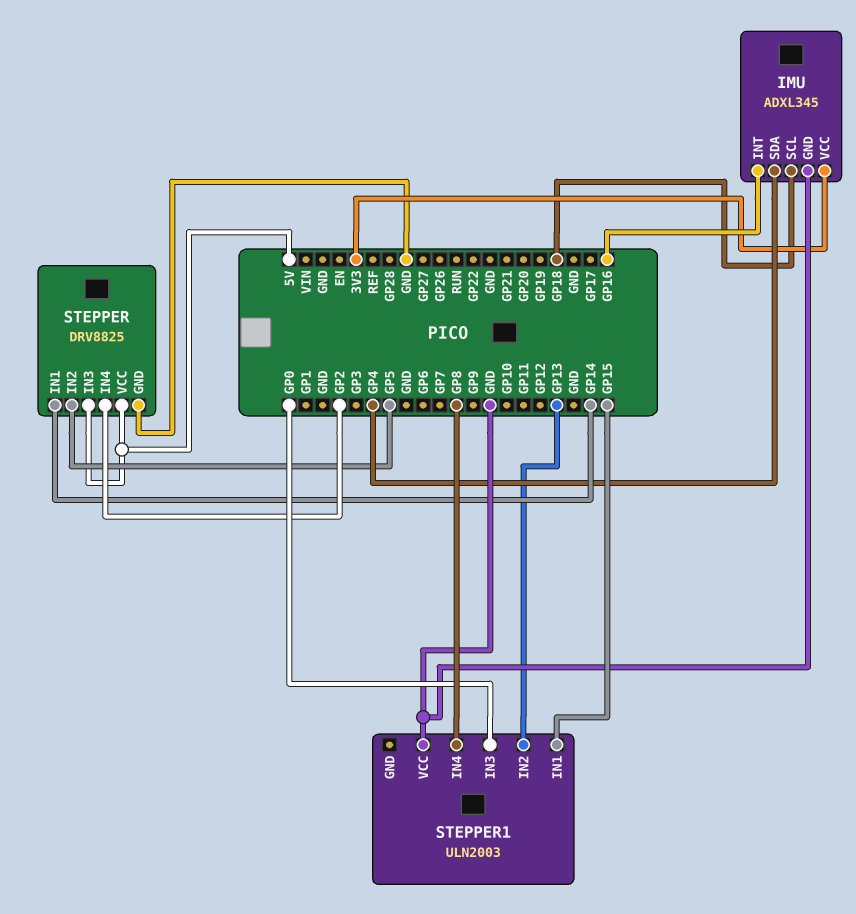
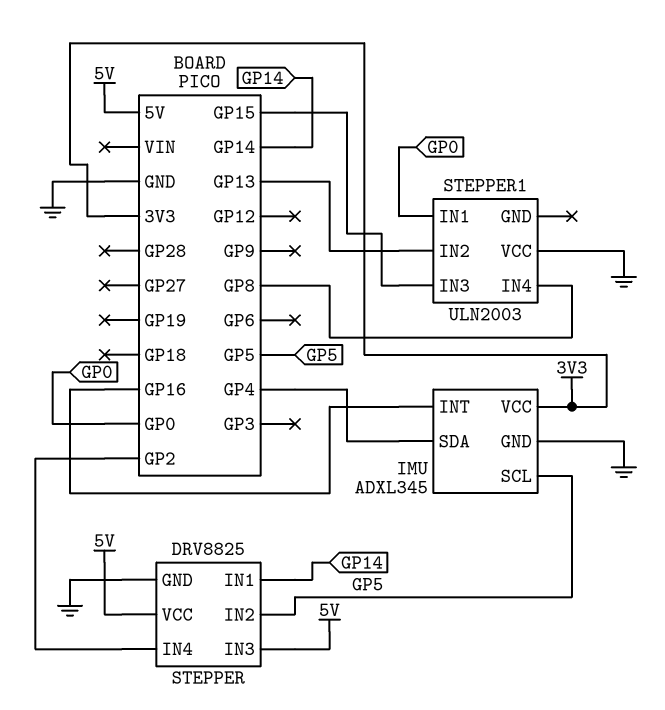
IMU pin SCL: GP18 -> GP5
STEPPER1 pin IN1: GP15 -> GP0
STEPPER1 pin IN3: GP0 -> GP15

